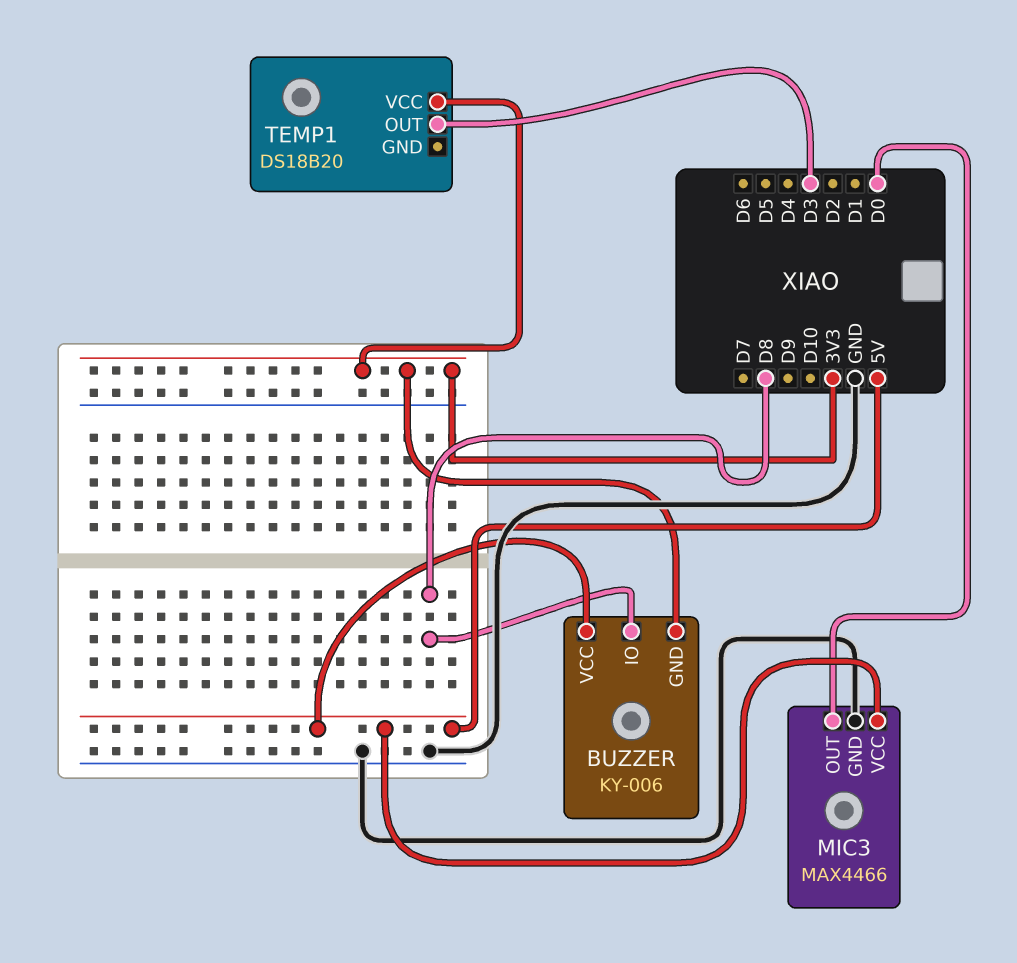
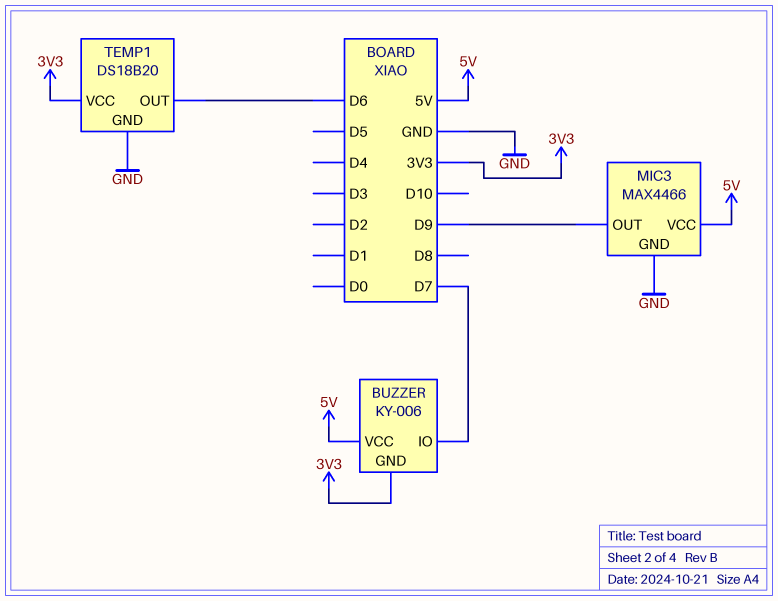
BUZZER pin IO: D8 -> D7
MIC3 pin OUT: D0 -> D9
TEMP1 pin GND: none -> GND
TEMP1 pin OUT: D3 -> D6

